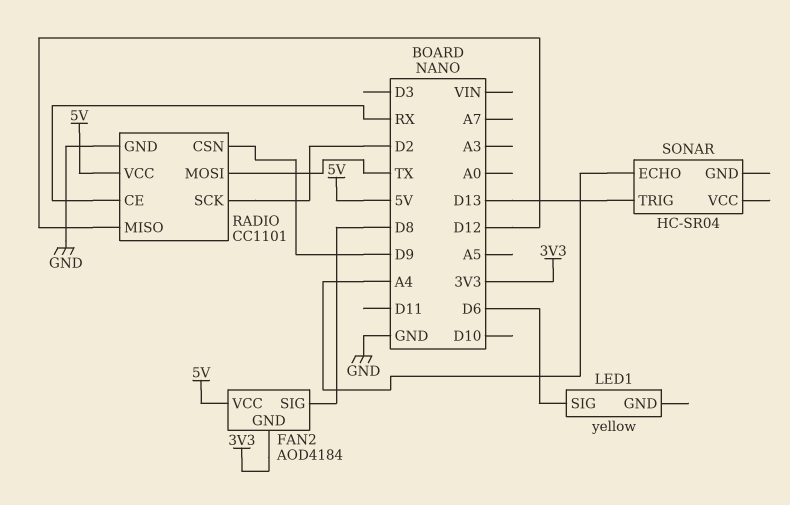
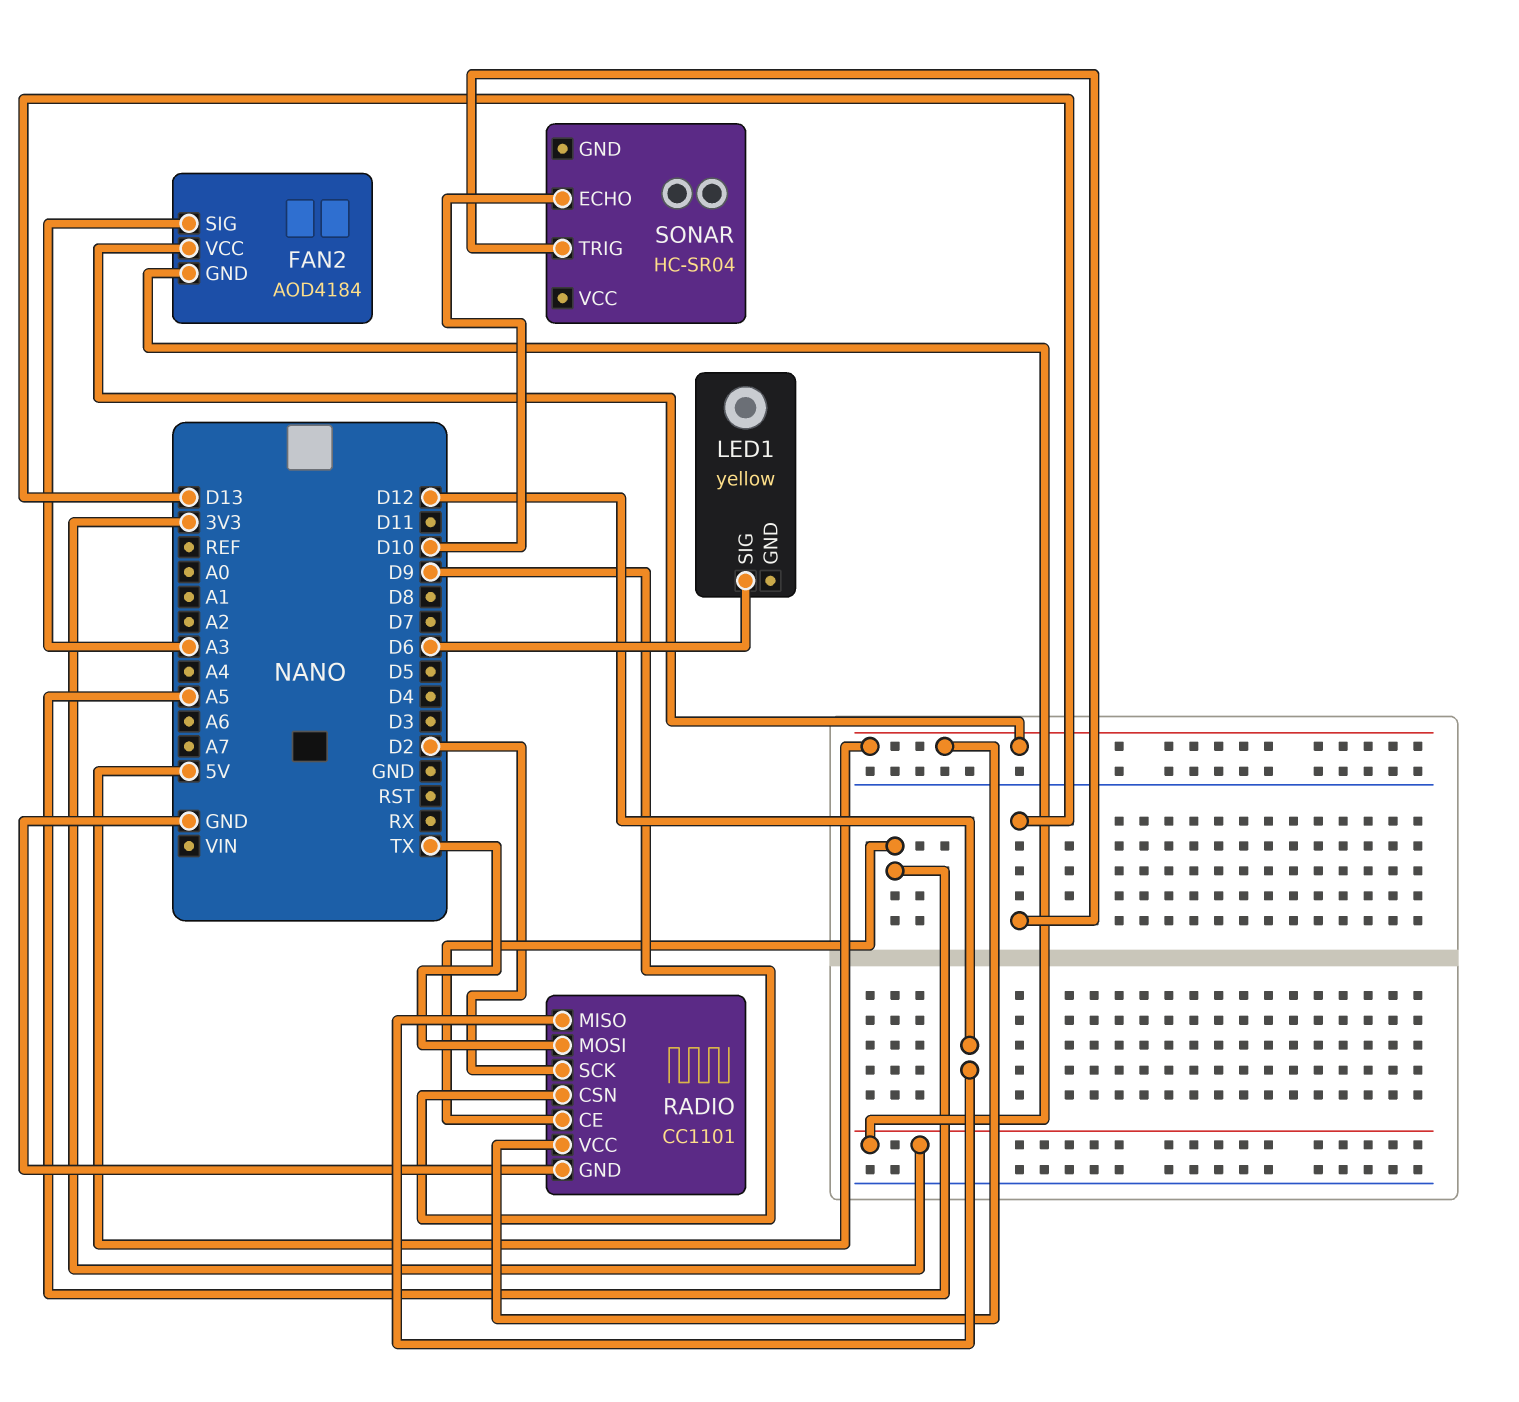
FAN2 pin SIG: D8 -> A3
RADIO pin CE: RX -> A5
SONAR pin ECHO: A4 -> D10

